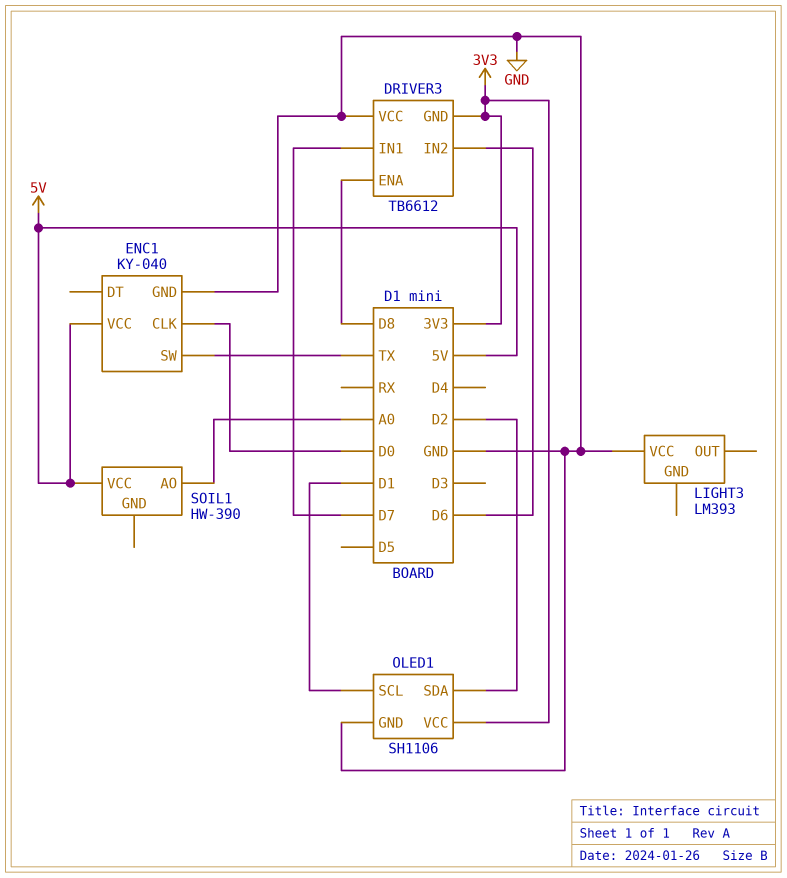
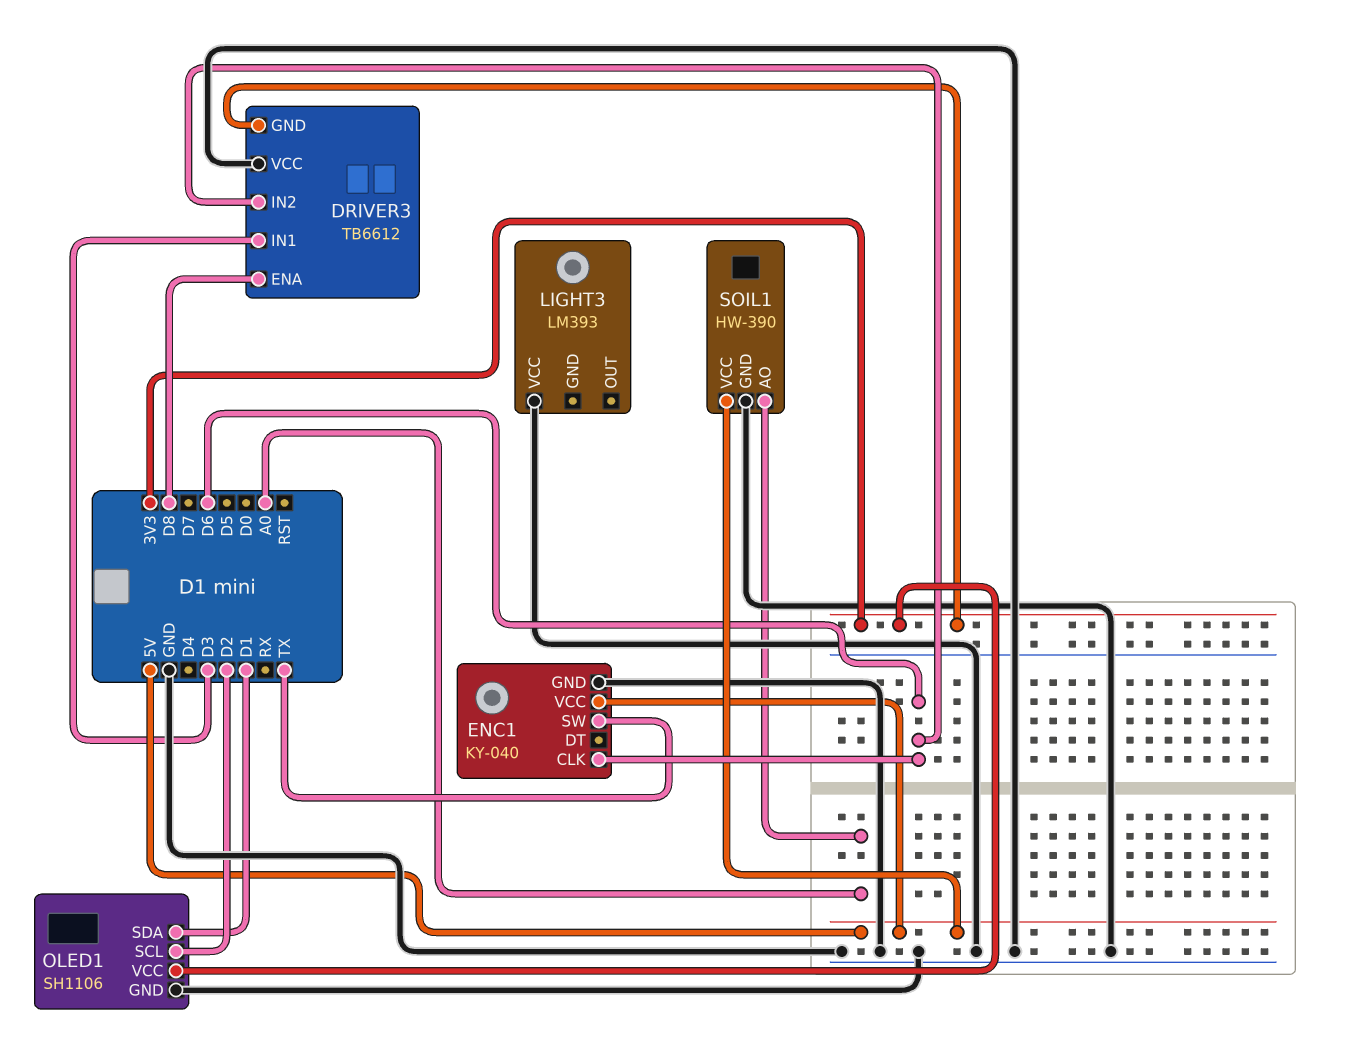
DRIVER3 pin IN1: D7 -> D3
ENC1 pin CLK: D0 -> D6
OLED1 pin SCL: D1 -> D2
OLED1 pin SDA: D2 -> D1
SOIL1 pin GND: none -> GND

